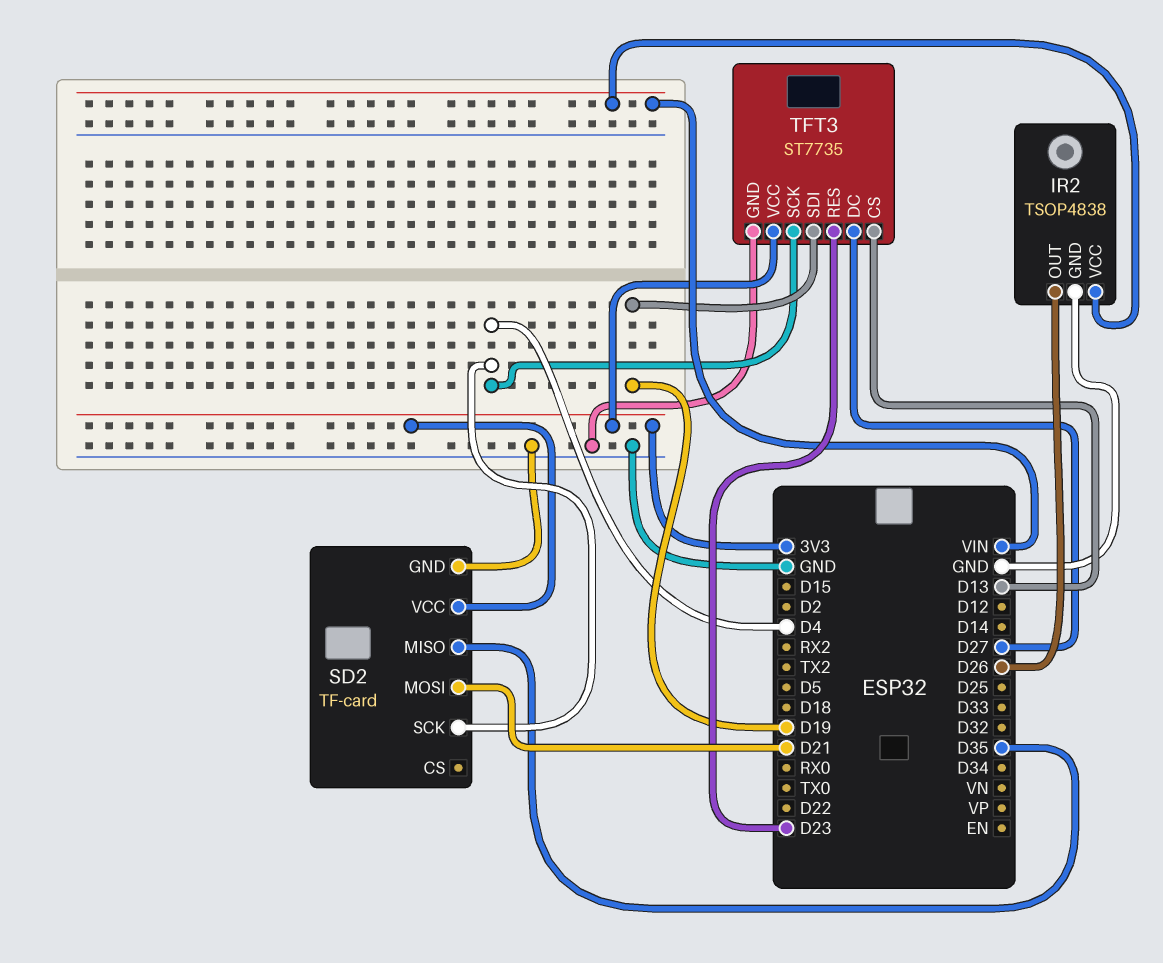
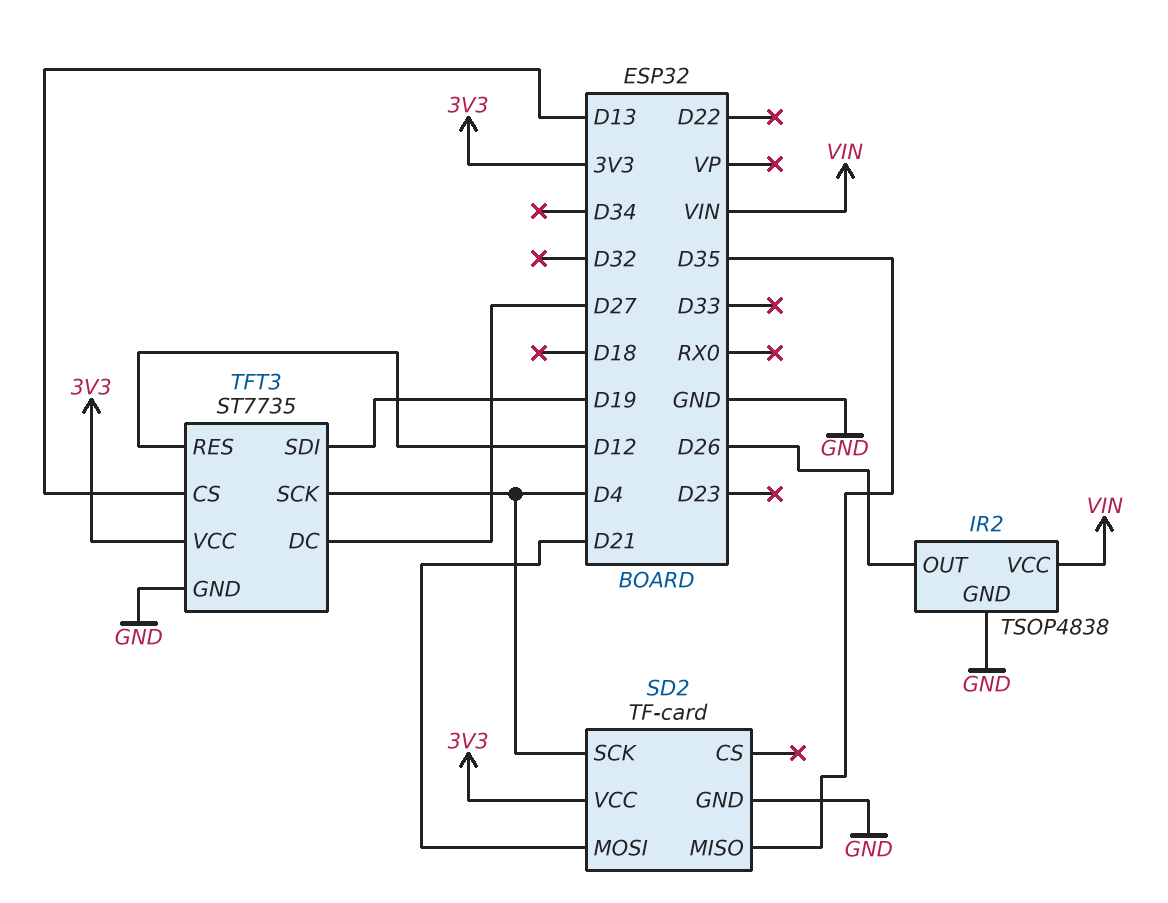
TFT3 pin RES: D23 -> D12

